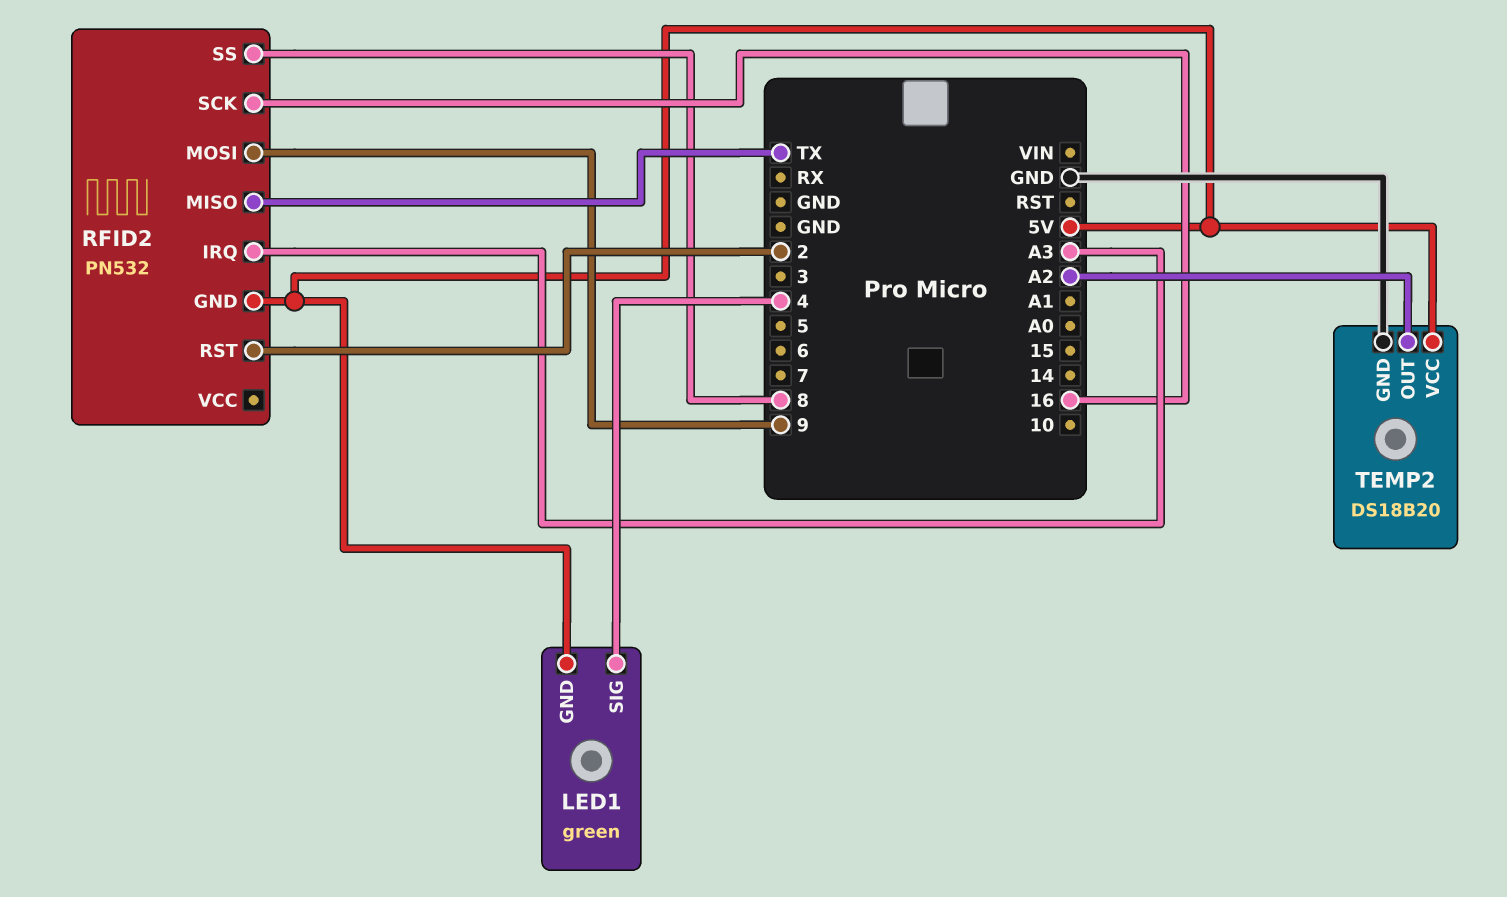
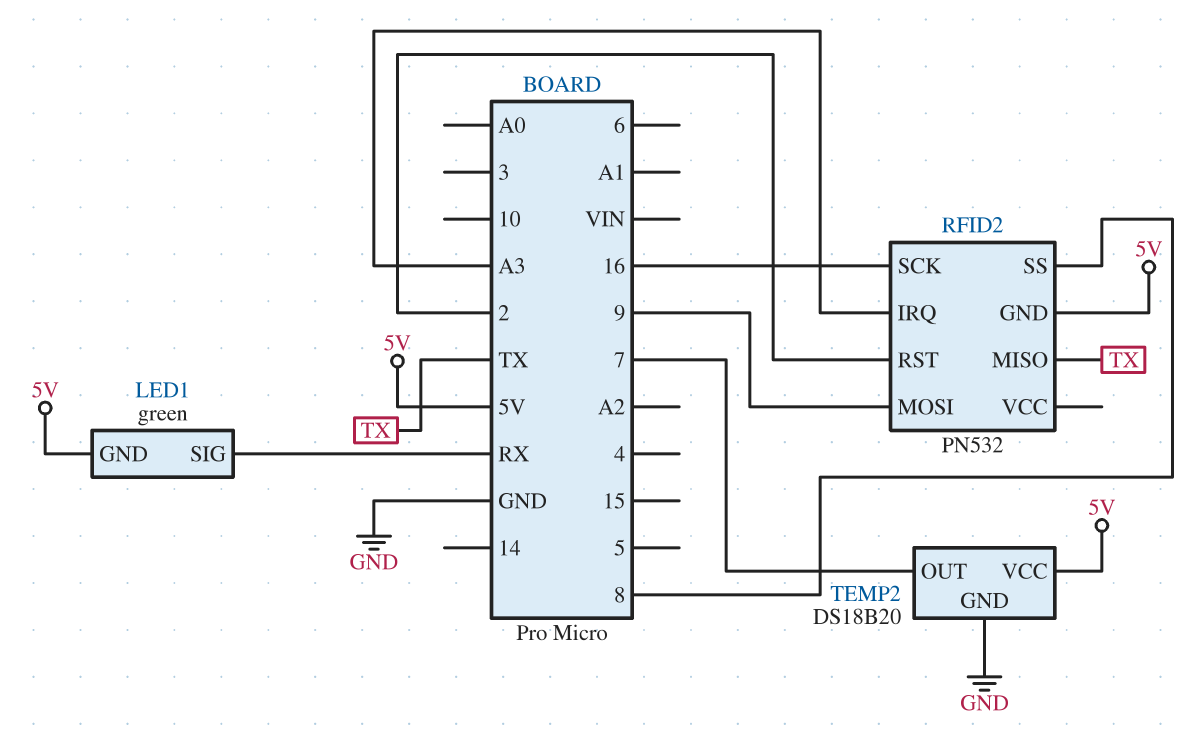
LED1 pin SIG: 4 -> RX
TEMP2 pin OUT: A2 -> 7

